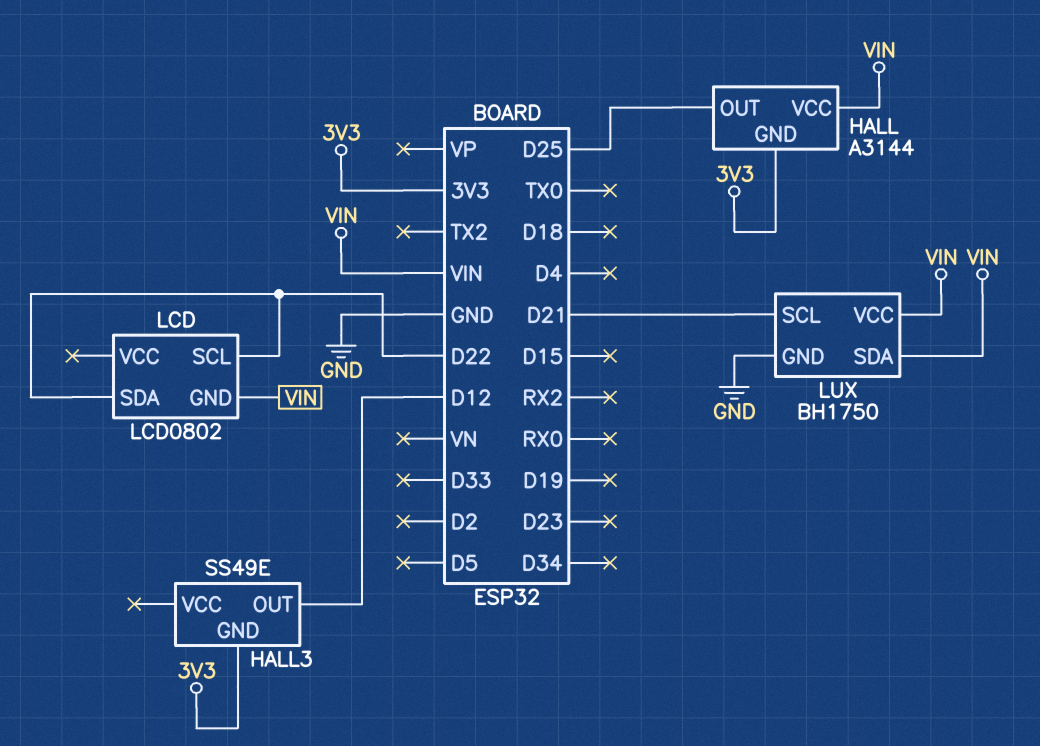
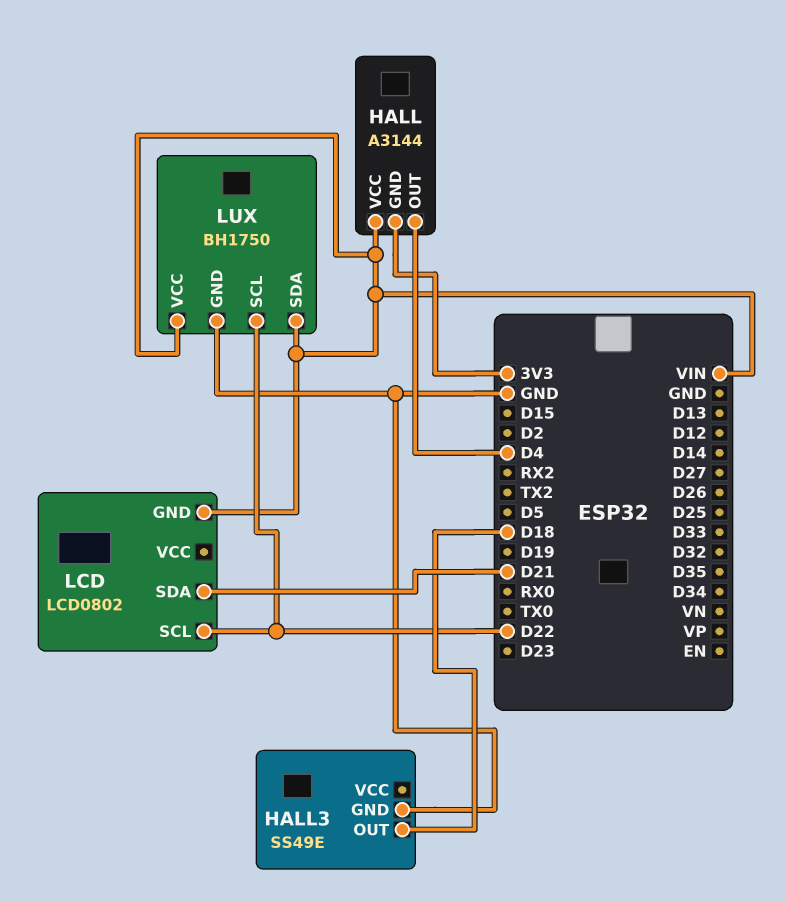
HALL pin OUT: D25 -> D4
HALL3 pin GND: 3V3 -> GND
HALL3 pin OUT: D12 -> D18
LCD pin SDA: D22 -> D21
LUX pin SCL: D21 -> D22

